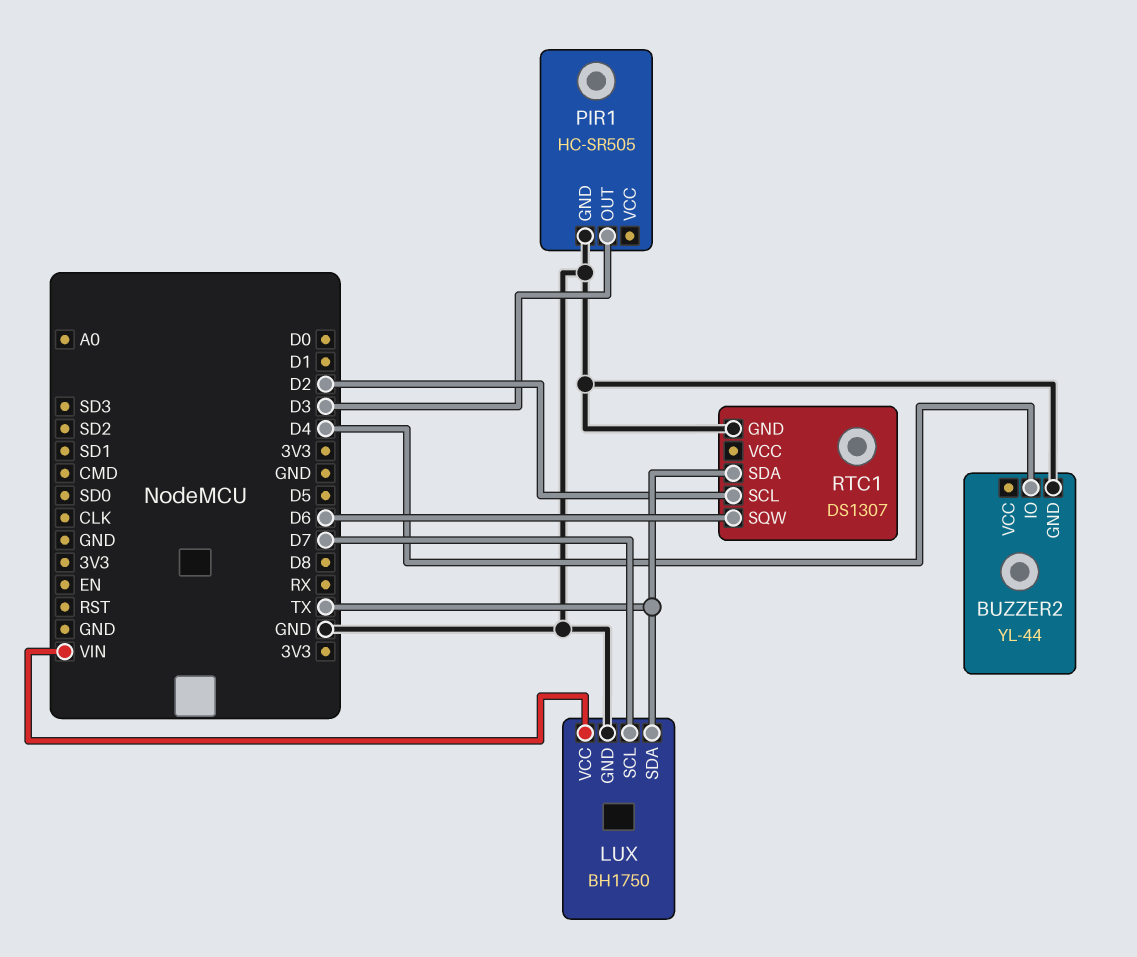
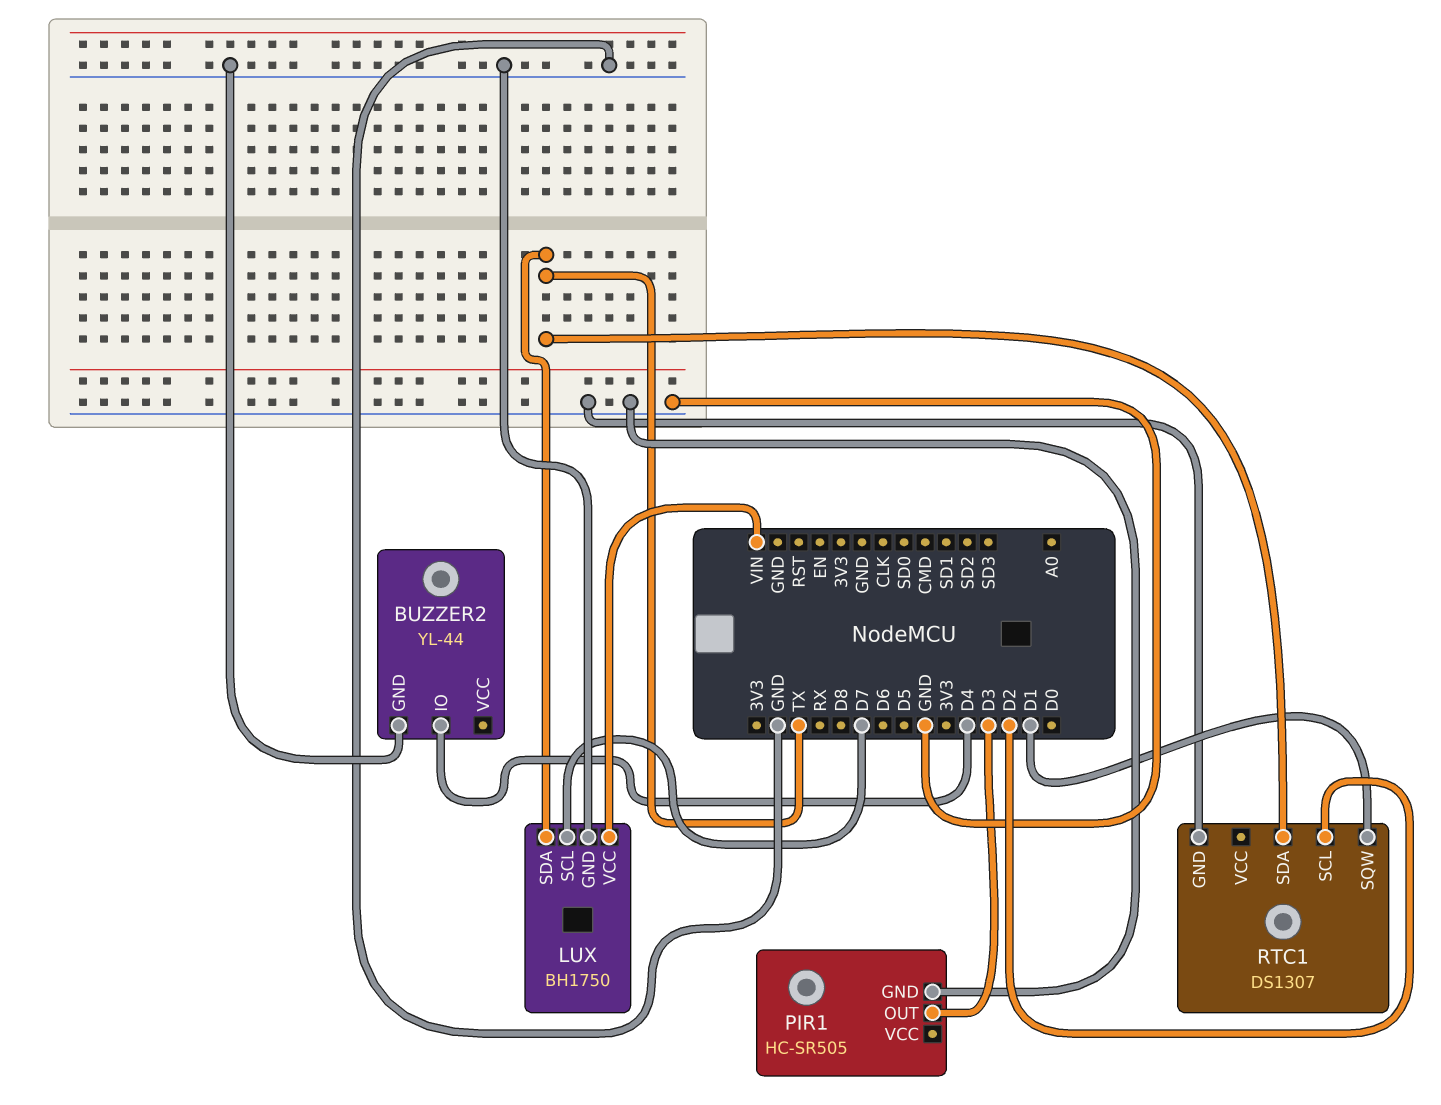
RTC1 pin SQW: D6 -> D1

